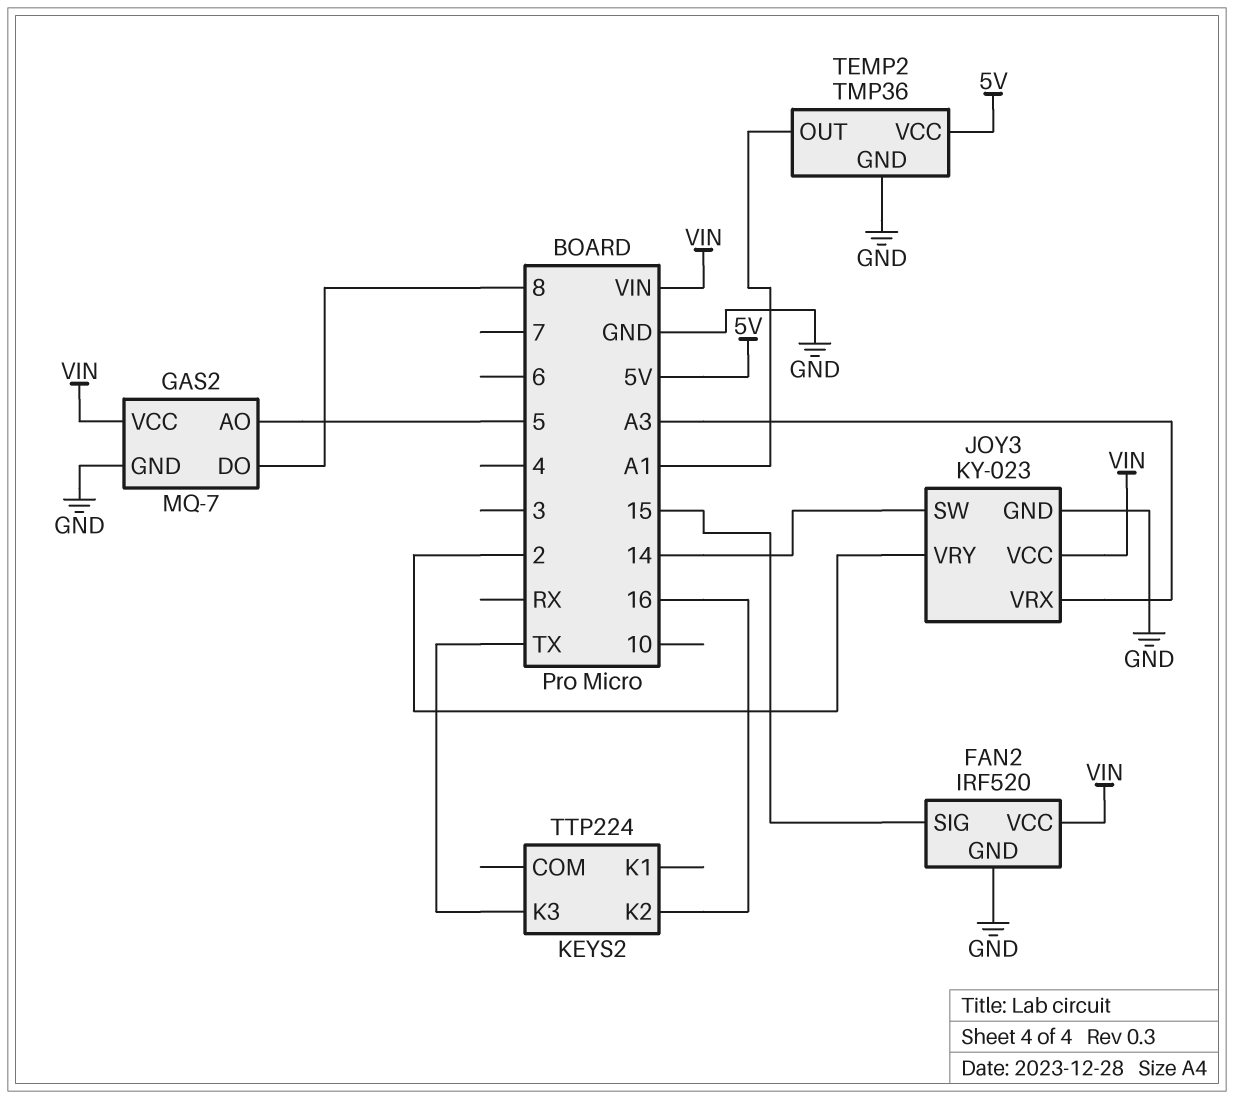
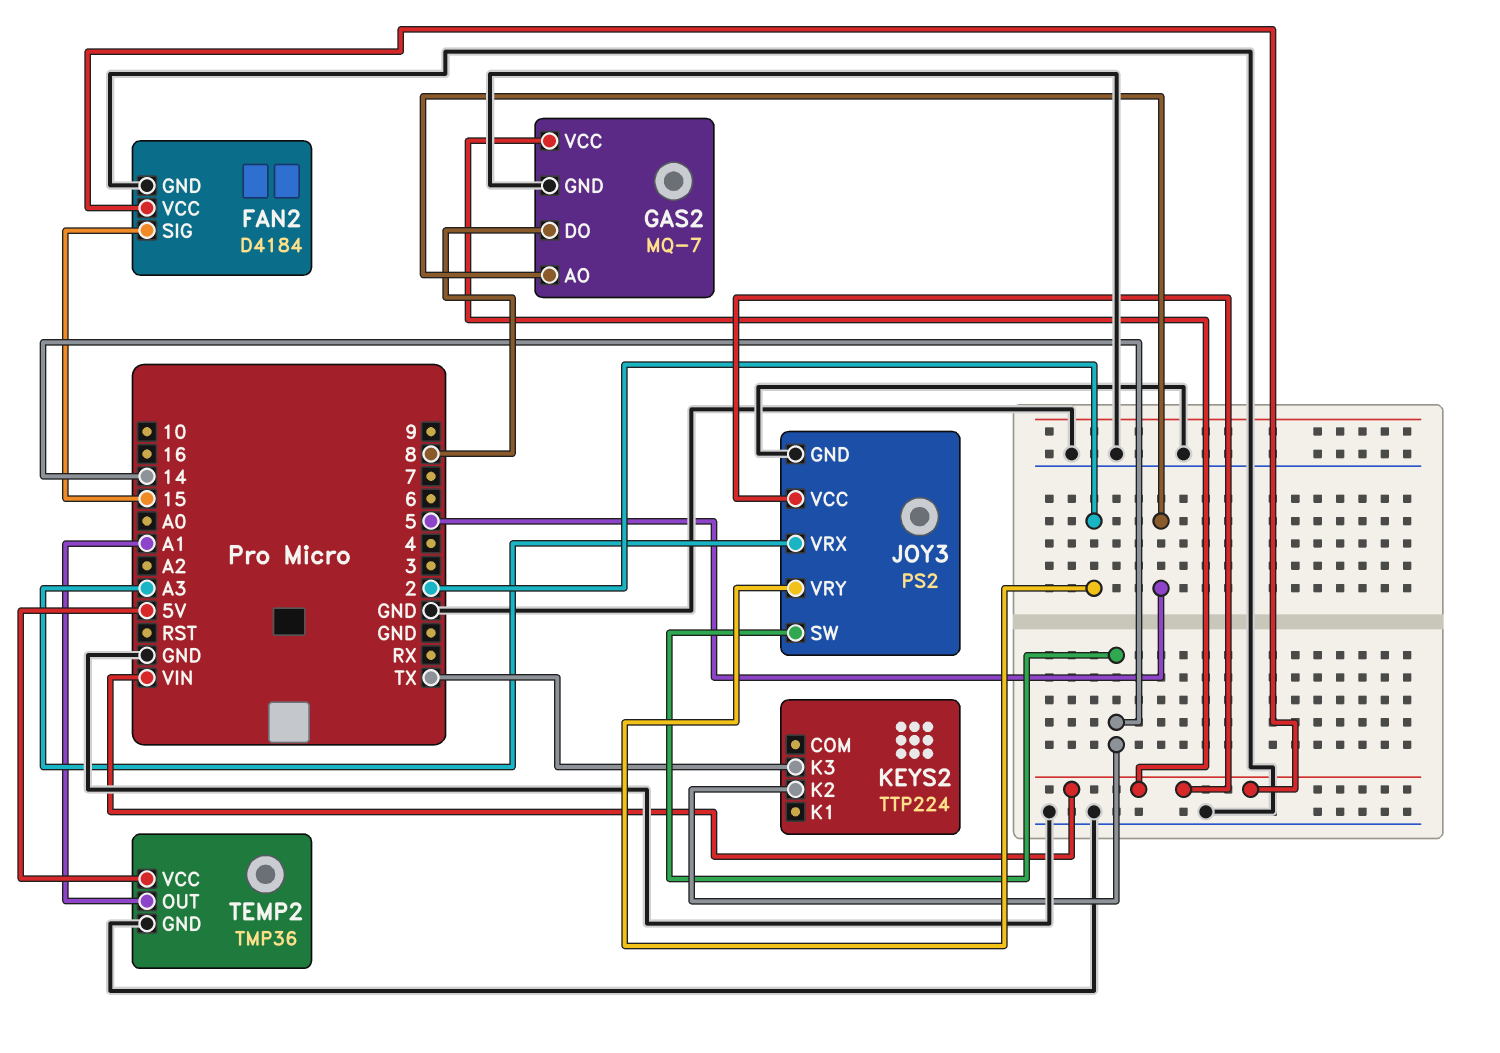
FAN2: IRF520 -> D4184
JOY3: KY-023 -> PS2
KEYS2 pin K2: 16 -> 14

